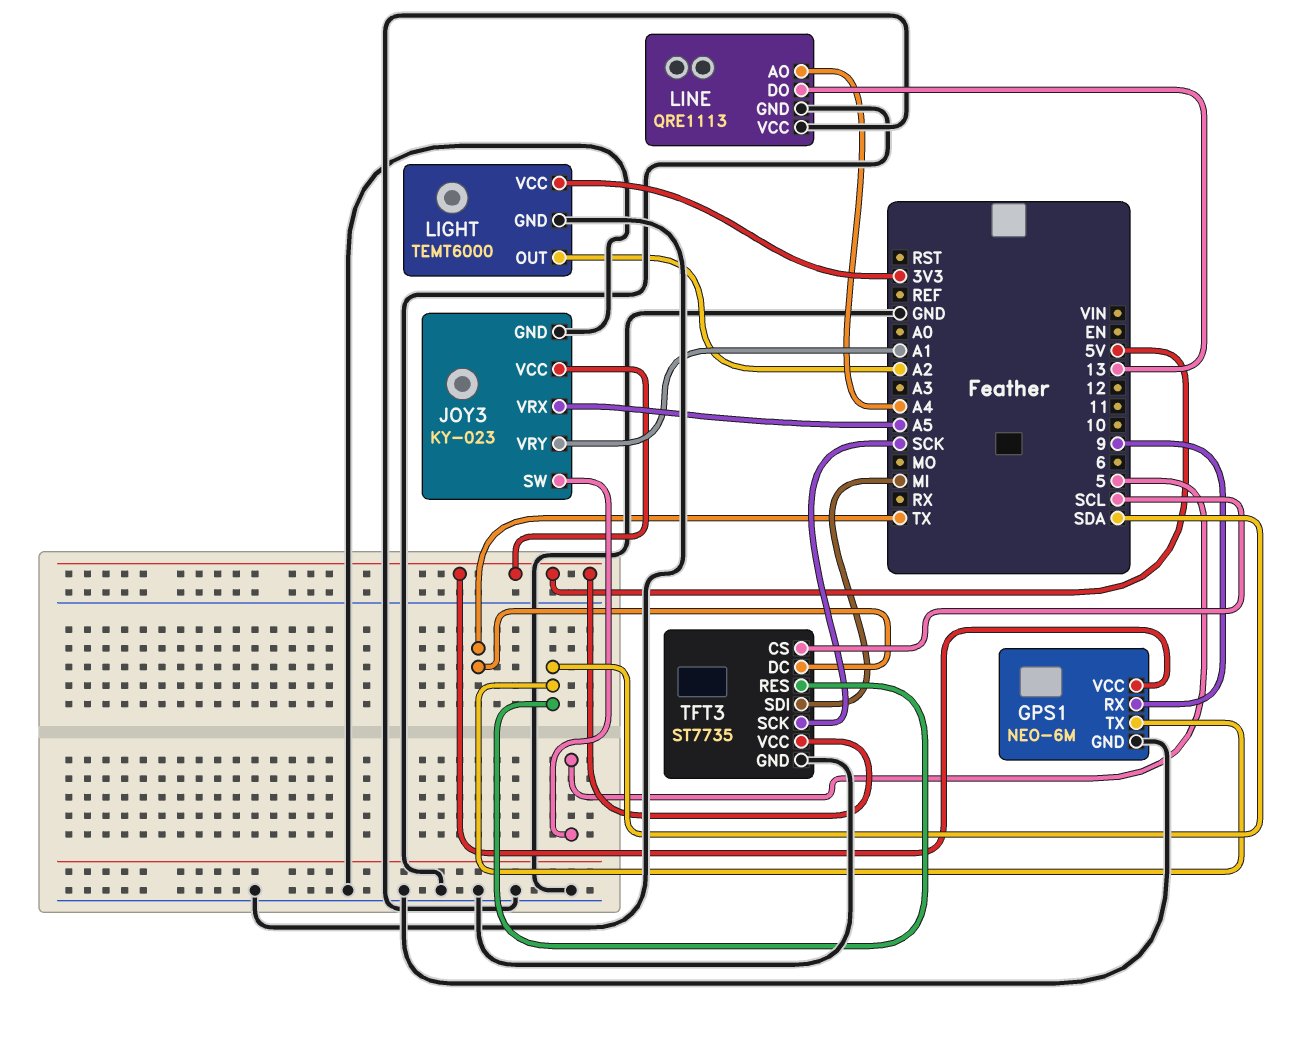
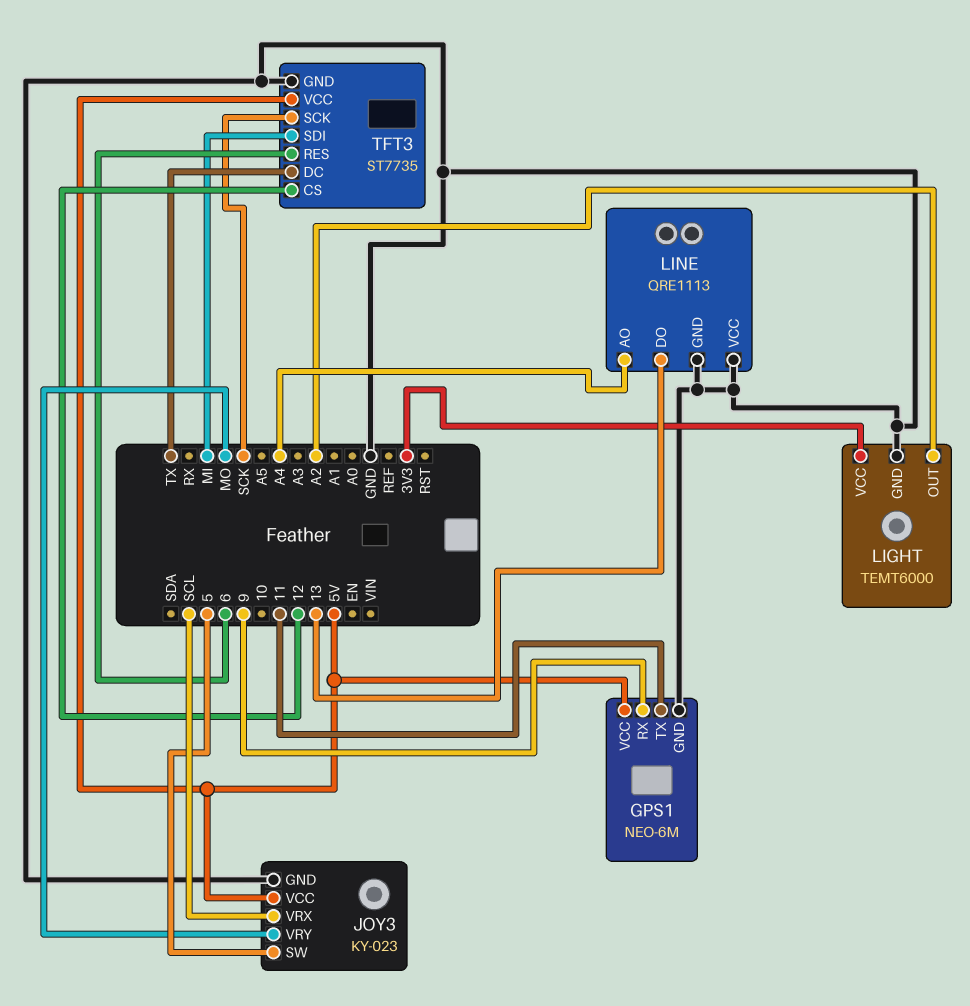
GPS1 pin TX: SDA -> 11
JOY3 pin VRX: A5 -> SCL
JOY3 pin VRY: A1 -> MO
TFT3 pin CS: SCL -> 12
TFT3 pin RES: SDA -> 6

